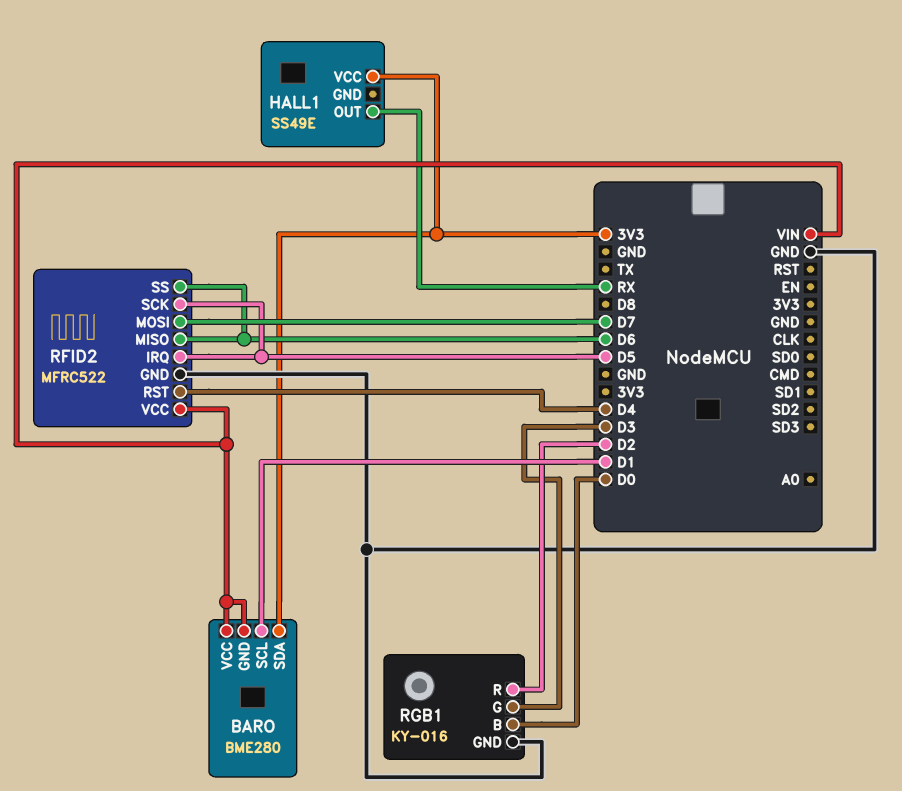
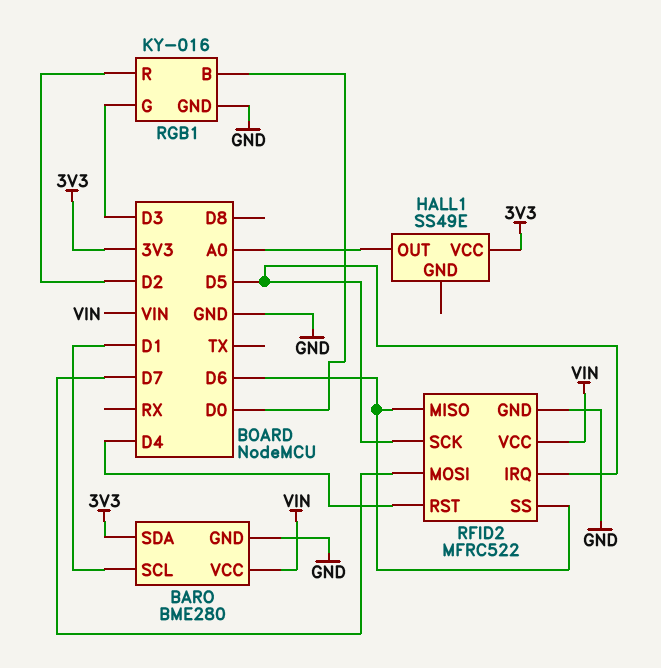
BARO pin GND: VIN -> GND
HALL1 pin OUT: RX -> A0

